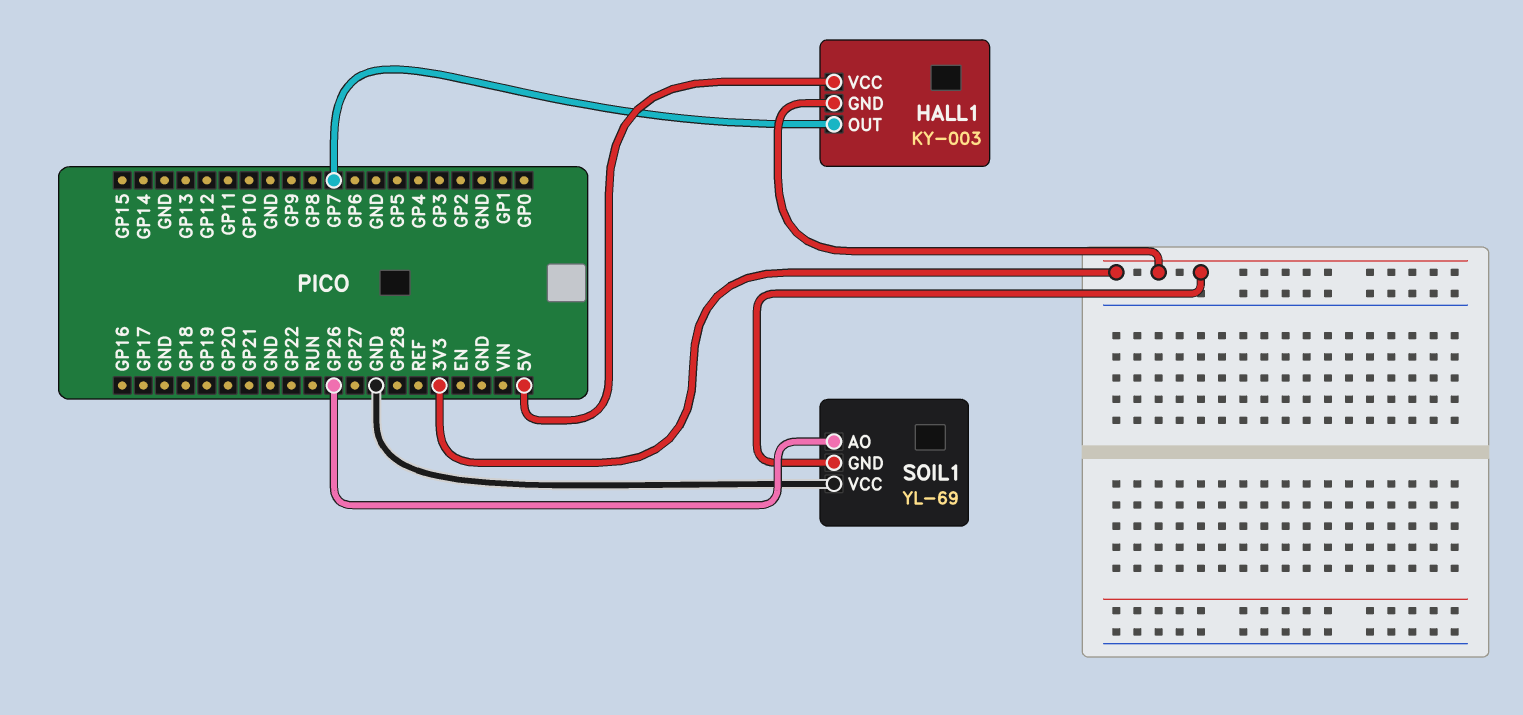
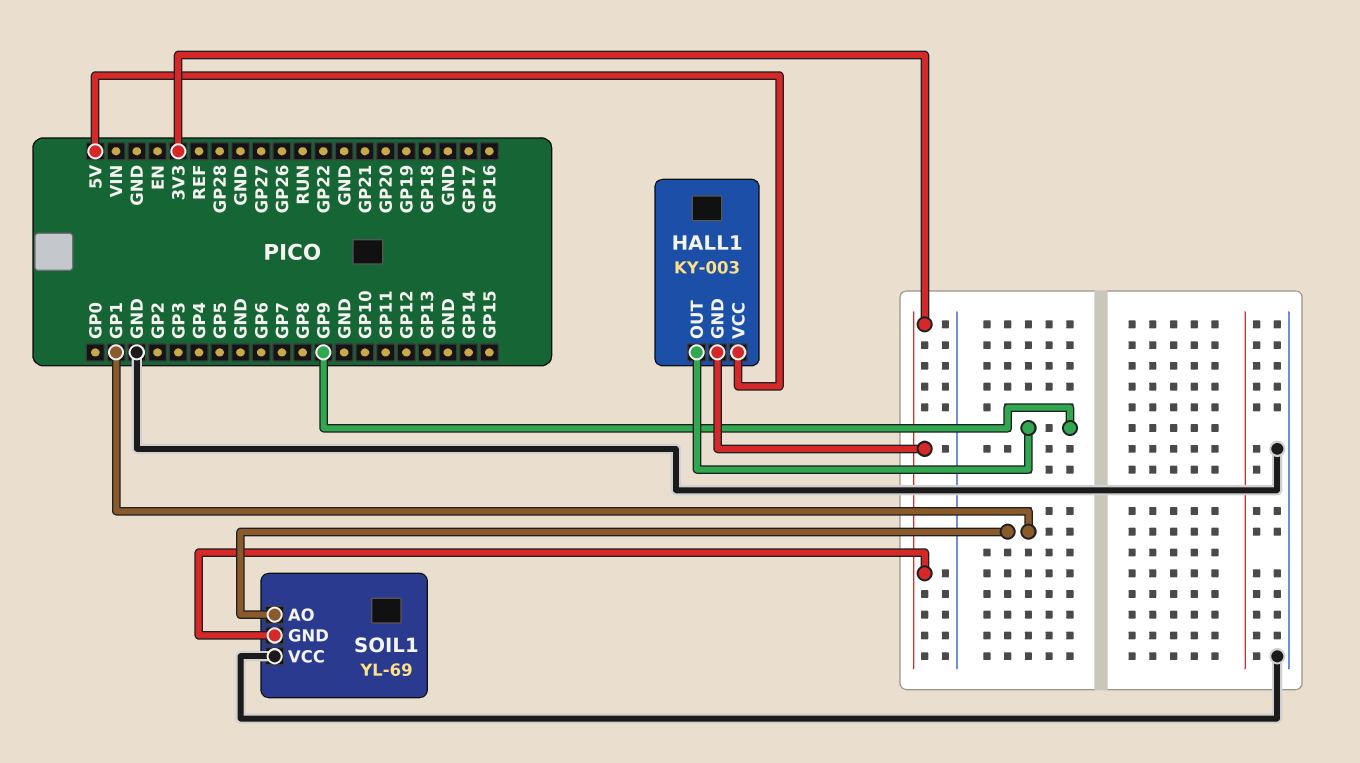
HALL1 pin OUT: GP7 -> GP9
SOIL1 pin AO: GP26 -> GP1

